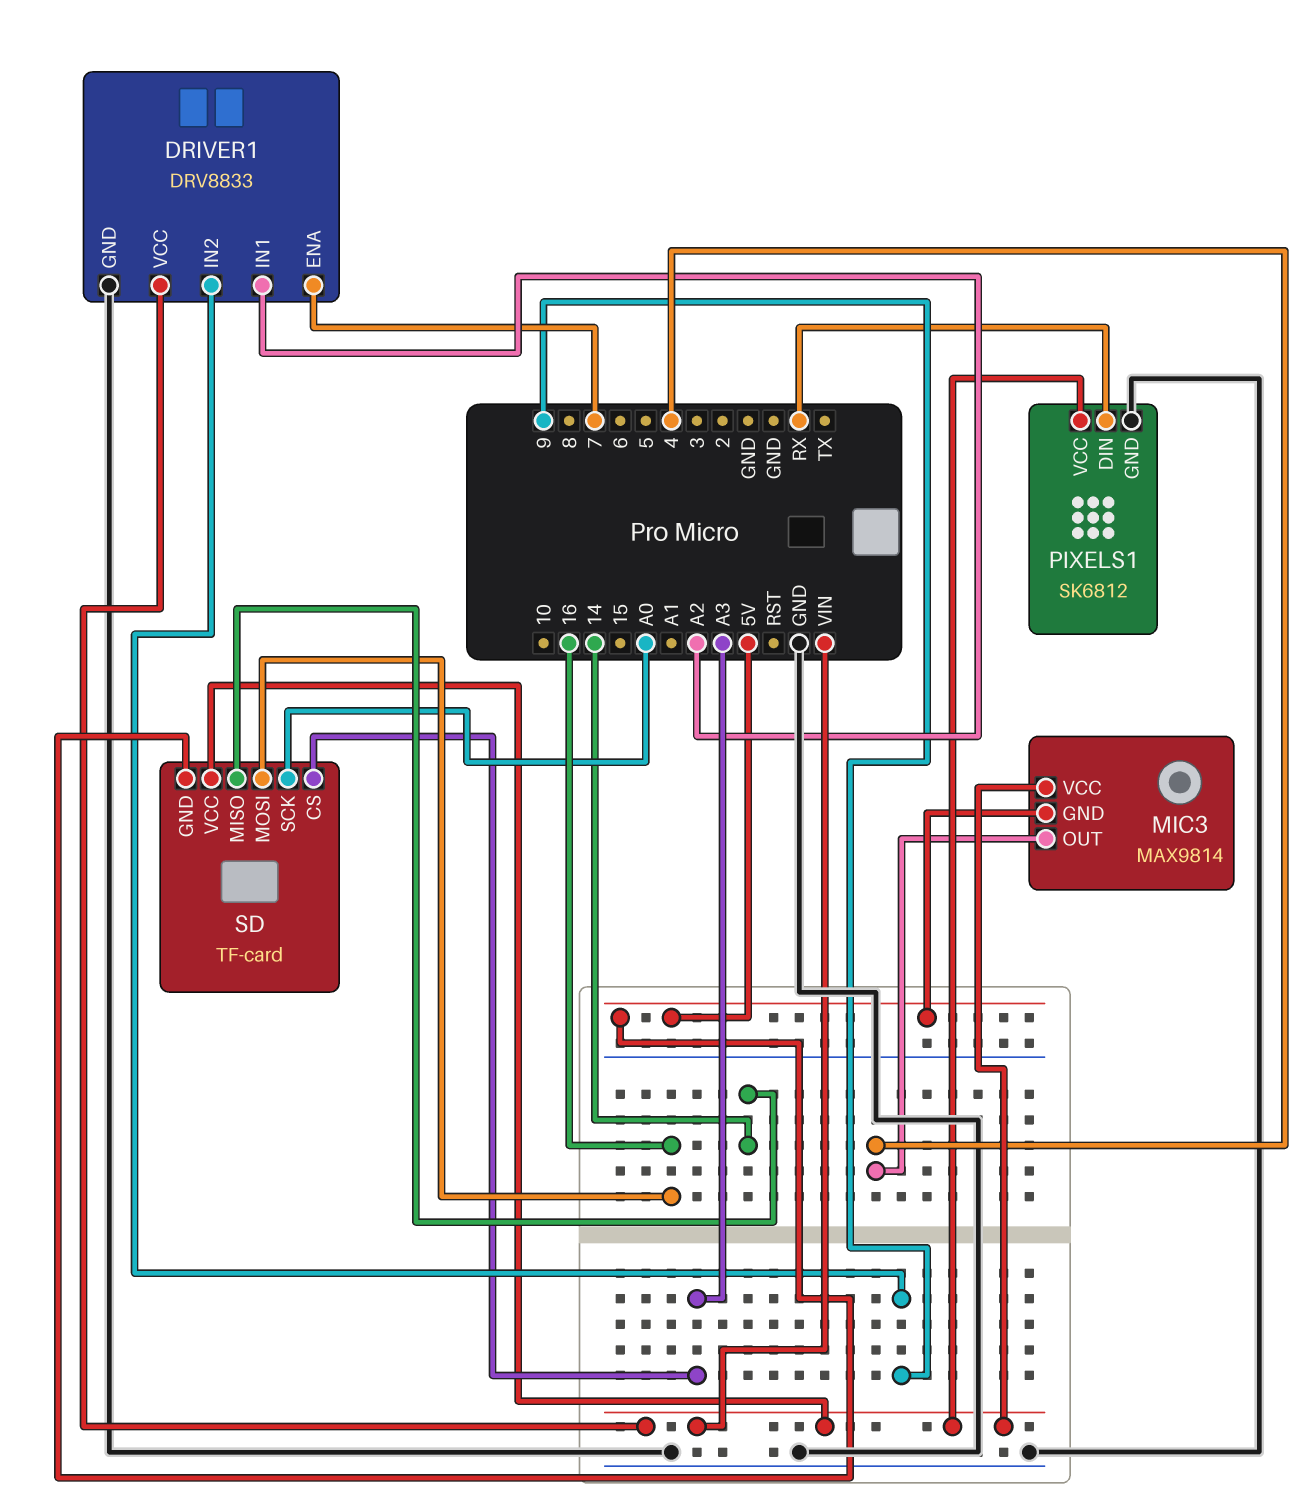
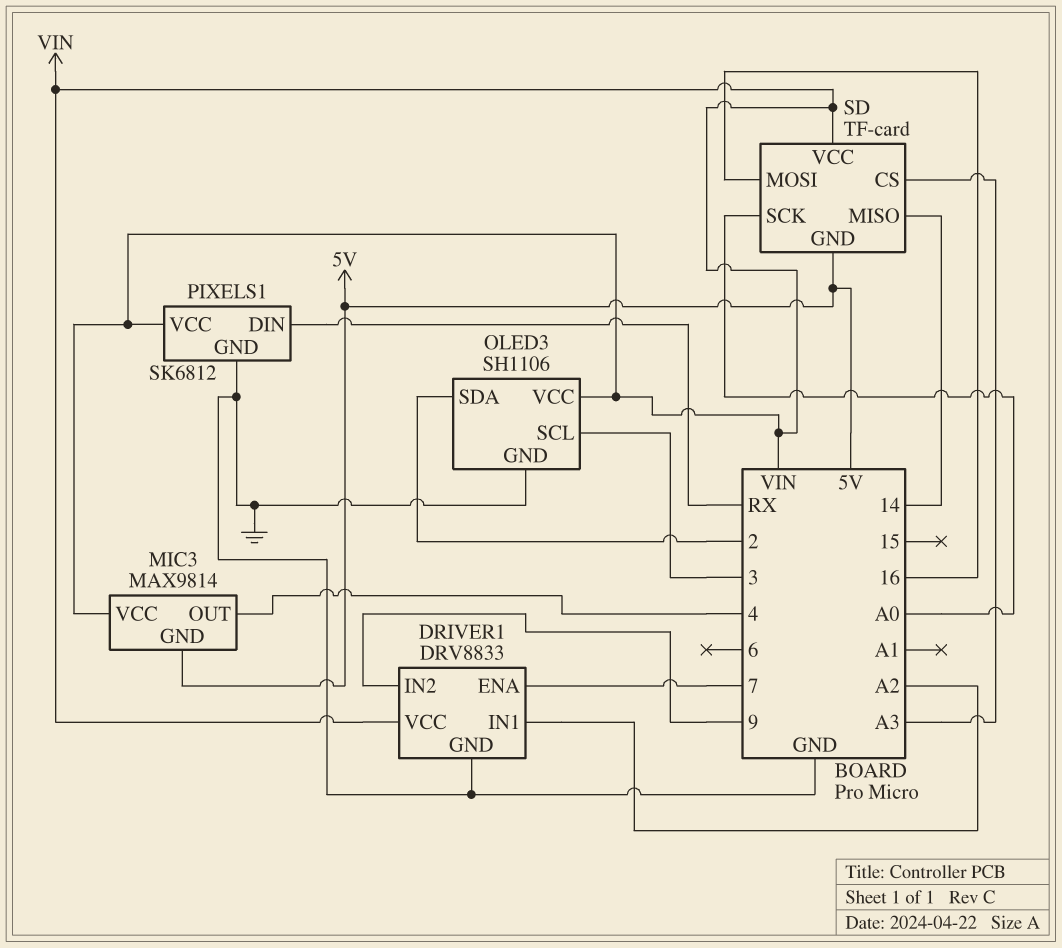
OLED3: none -> SH1106
OLED3 pin GND: none -> GND
OLED3 pin SCL: none -> 3
OLED3 pin SDA: none -> 2
OLED3 pin VCC: none -> VIN

